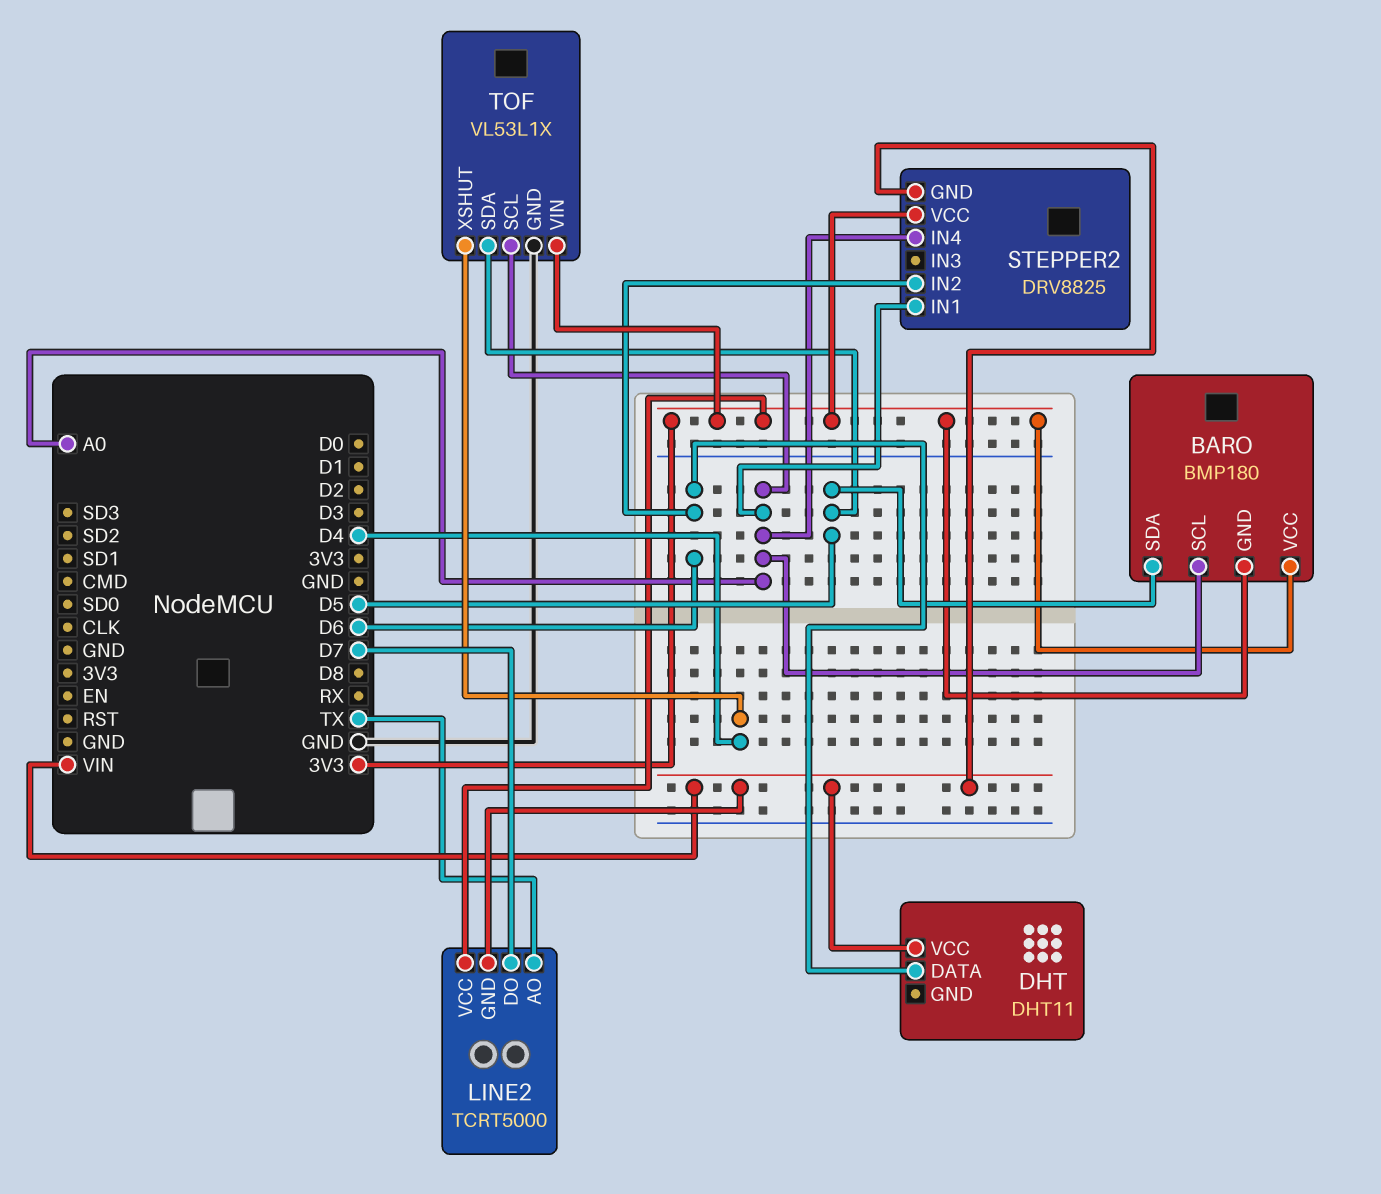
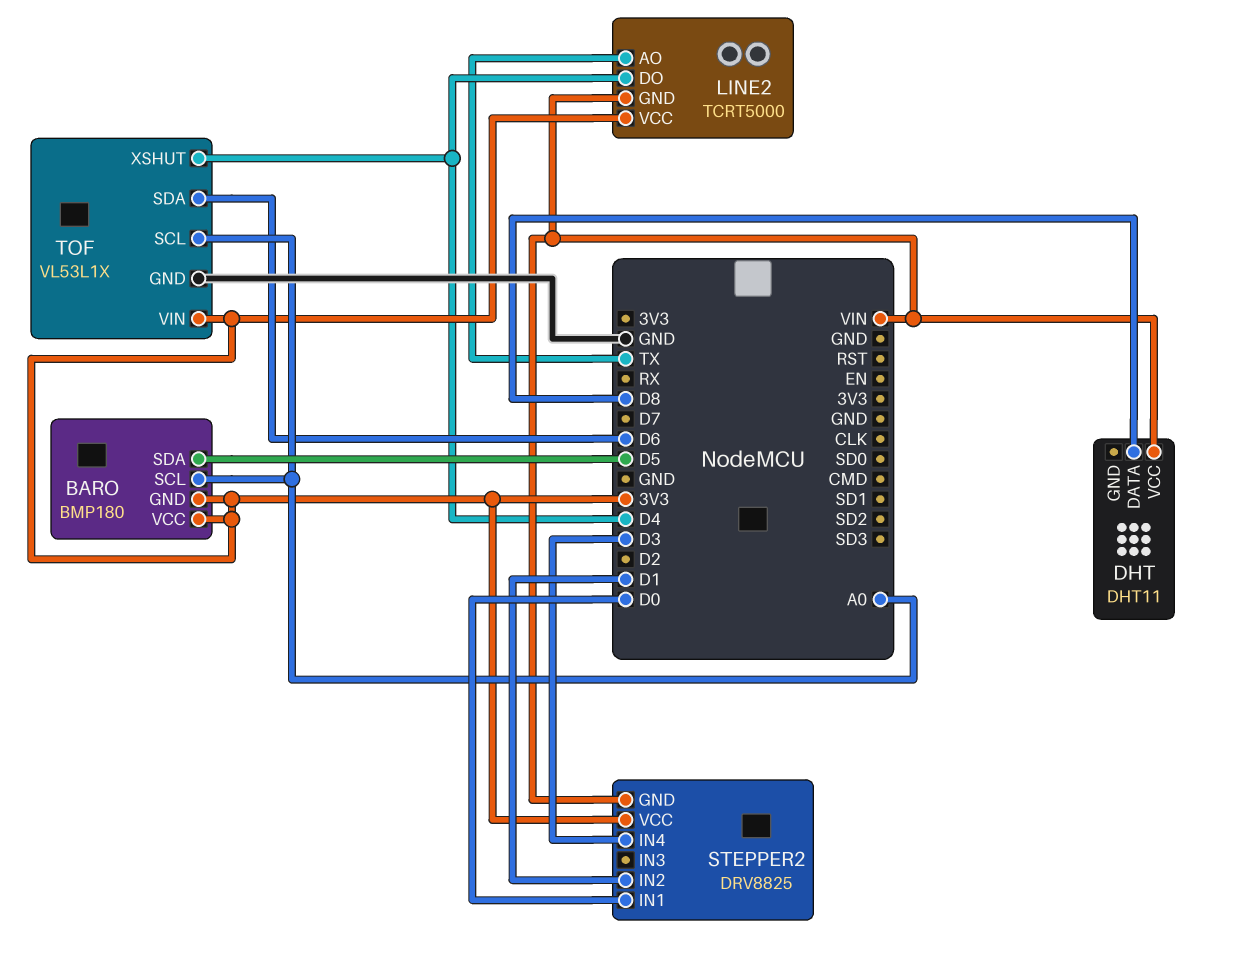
DHT pin DATA: D6 -> D8
LINE2 pin DO: D7 -> D4
STEPPER2 pin IN1: A0 -> D0
STEPPER2 pin IN2: D6 -> D1
STEPPER2 pin IN4: A0 -> D3
TOF pin SDA: D5 -> D6

